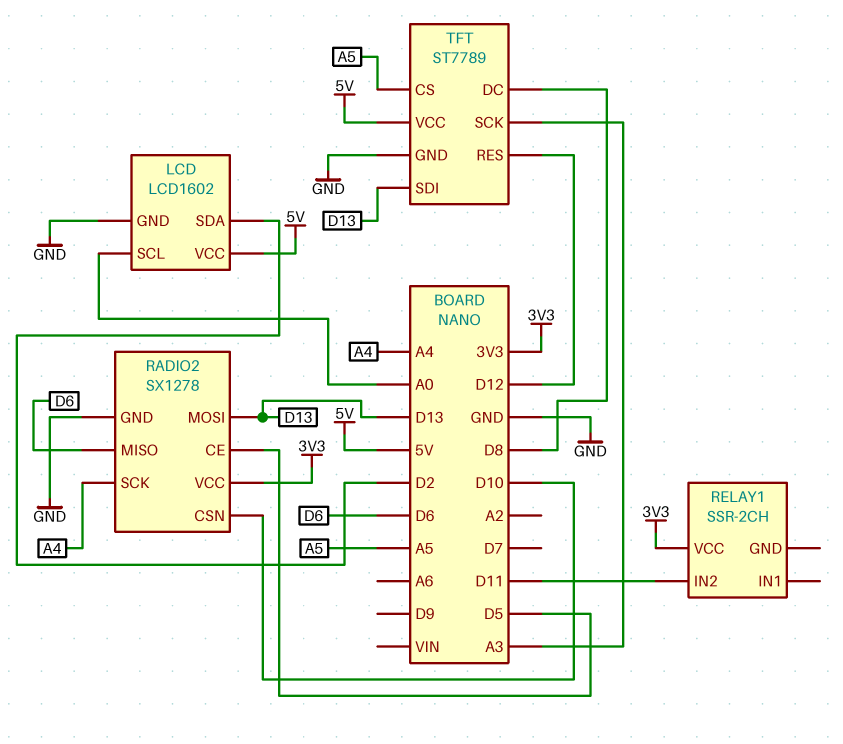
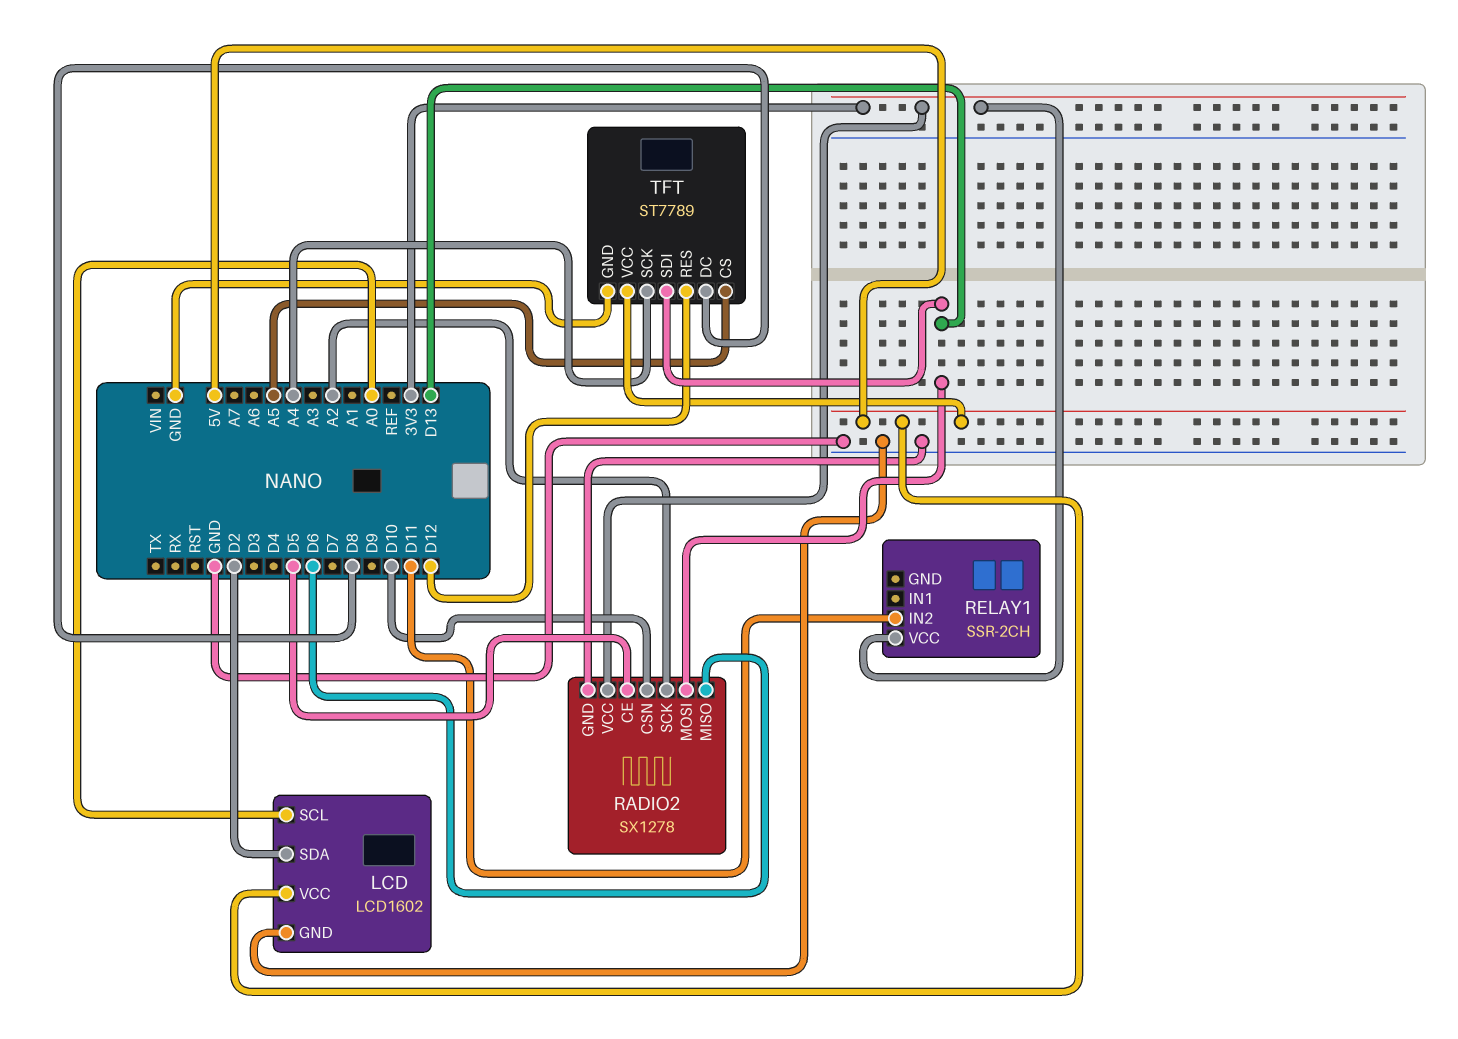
RADIO2 pin SCK: A4 -> A2
TFT pin SCK: A3 -> A4

